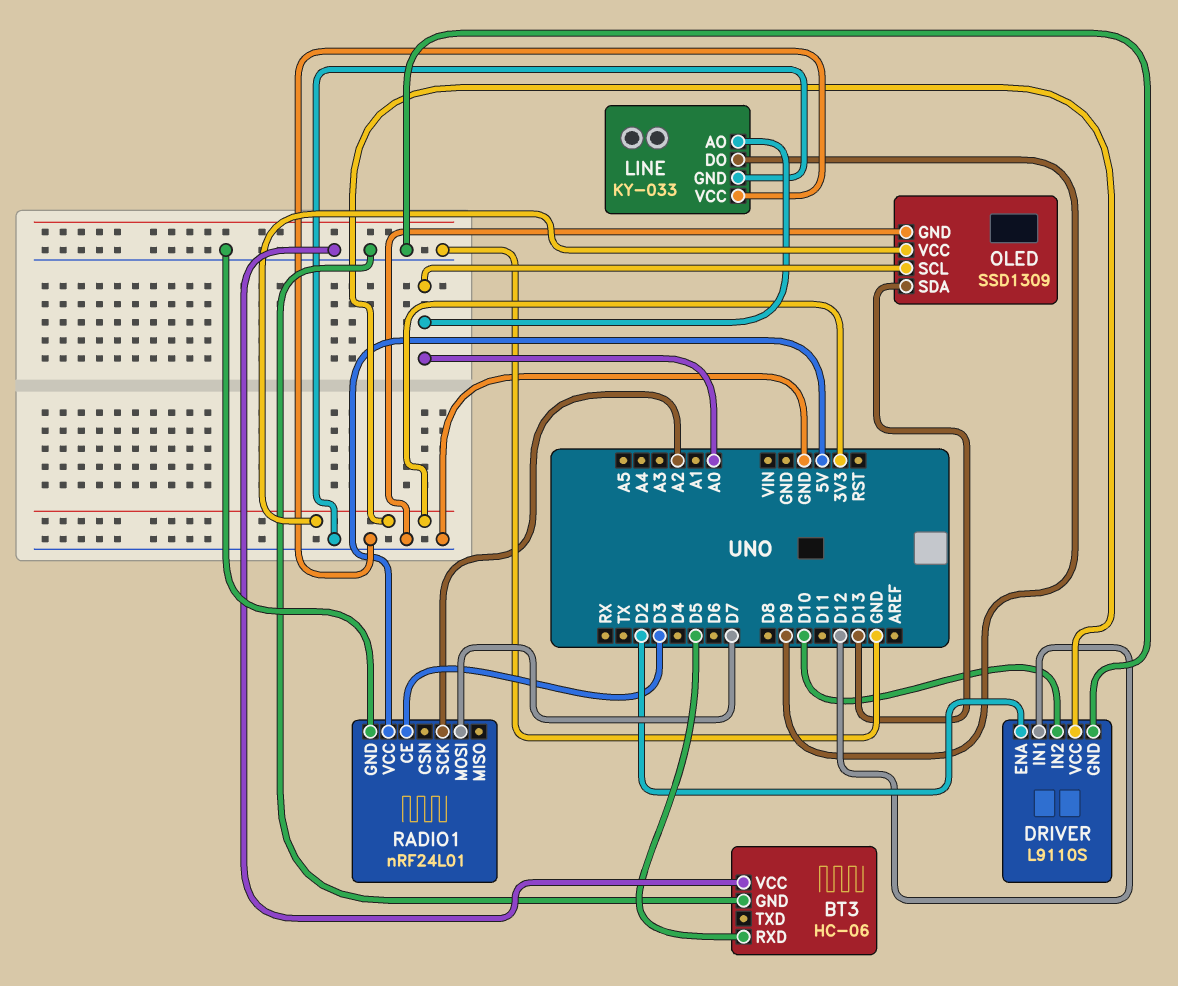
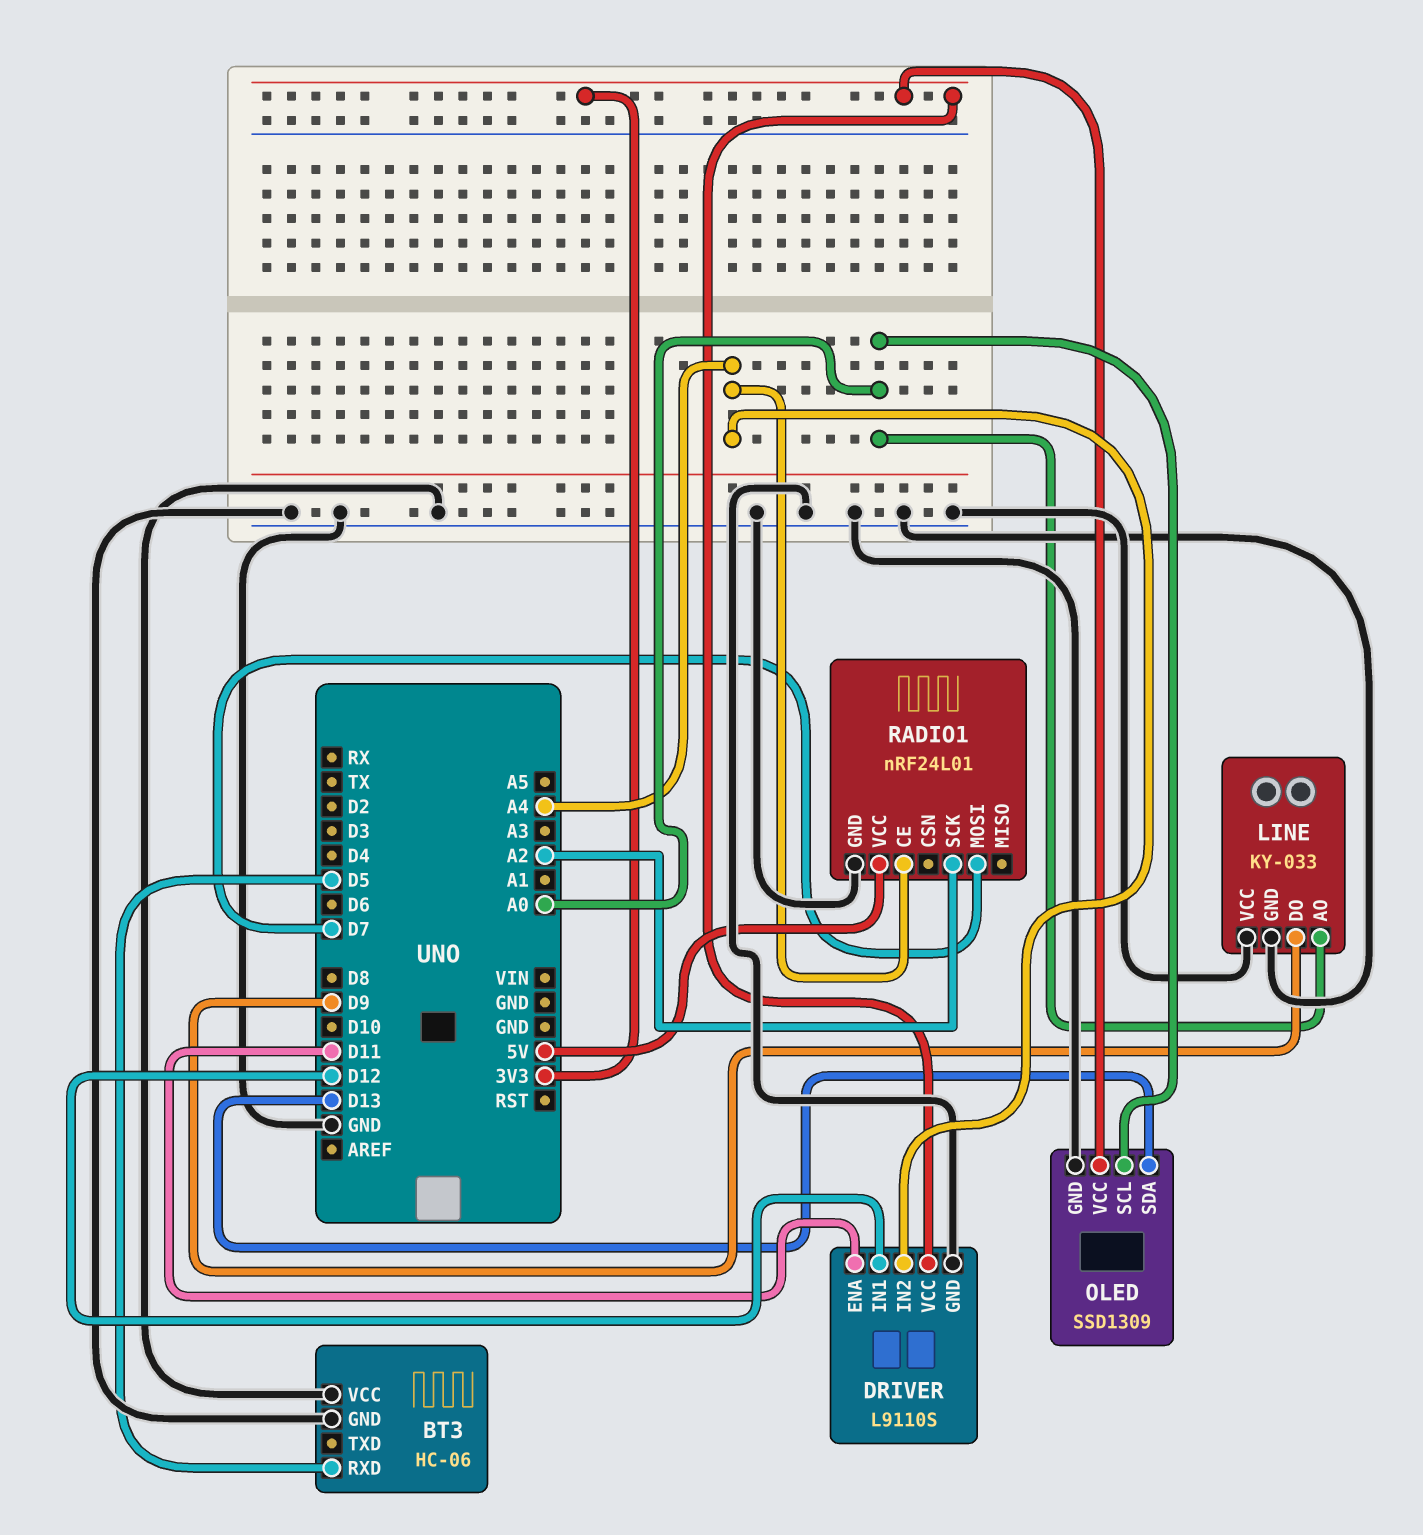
DRIVER pin ENA: D2 -> D11
DRIVER pin IN2: D10 -> A4
RADIO1 pin CE: D3 -> A4

